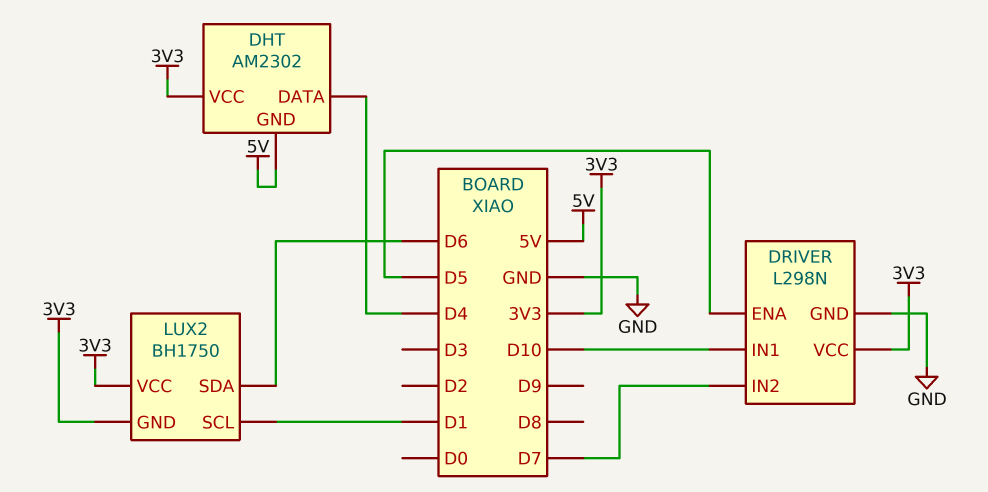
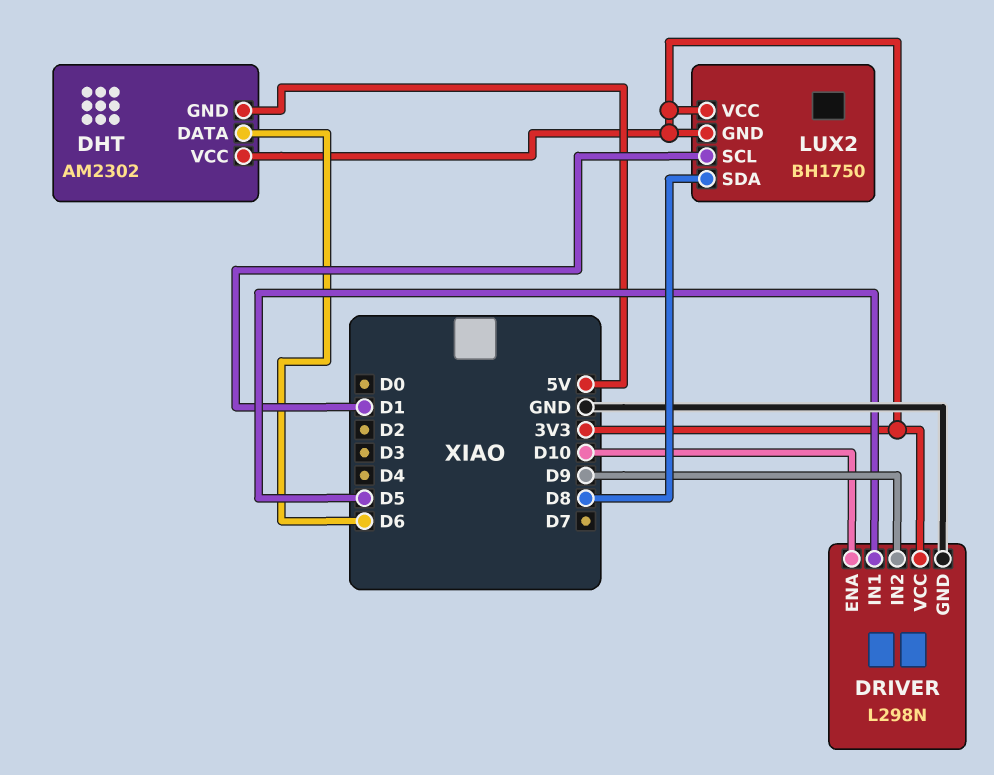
DHT pin DATA: D4 -> D6
DRIVER pin ENA: D5 -> D10
DRIVER pin IN1: D10 -> D5
DRIVER pin IN2: D7 -> D9
LUX2 pin SDA: D6 -> D8

